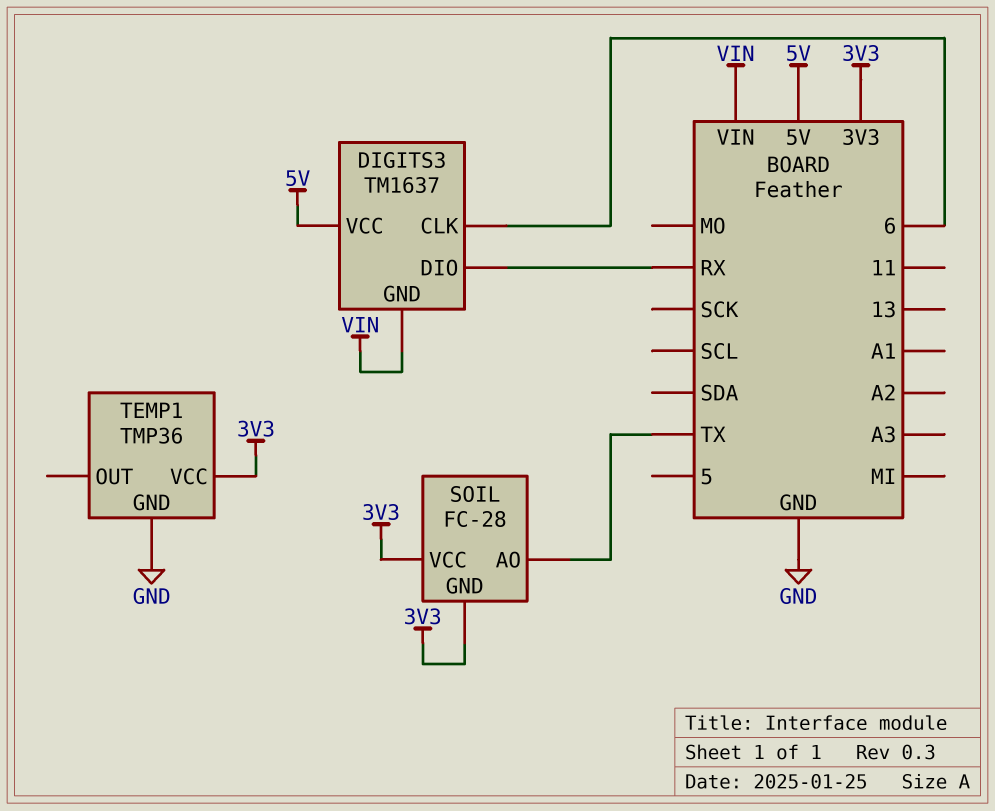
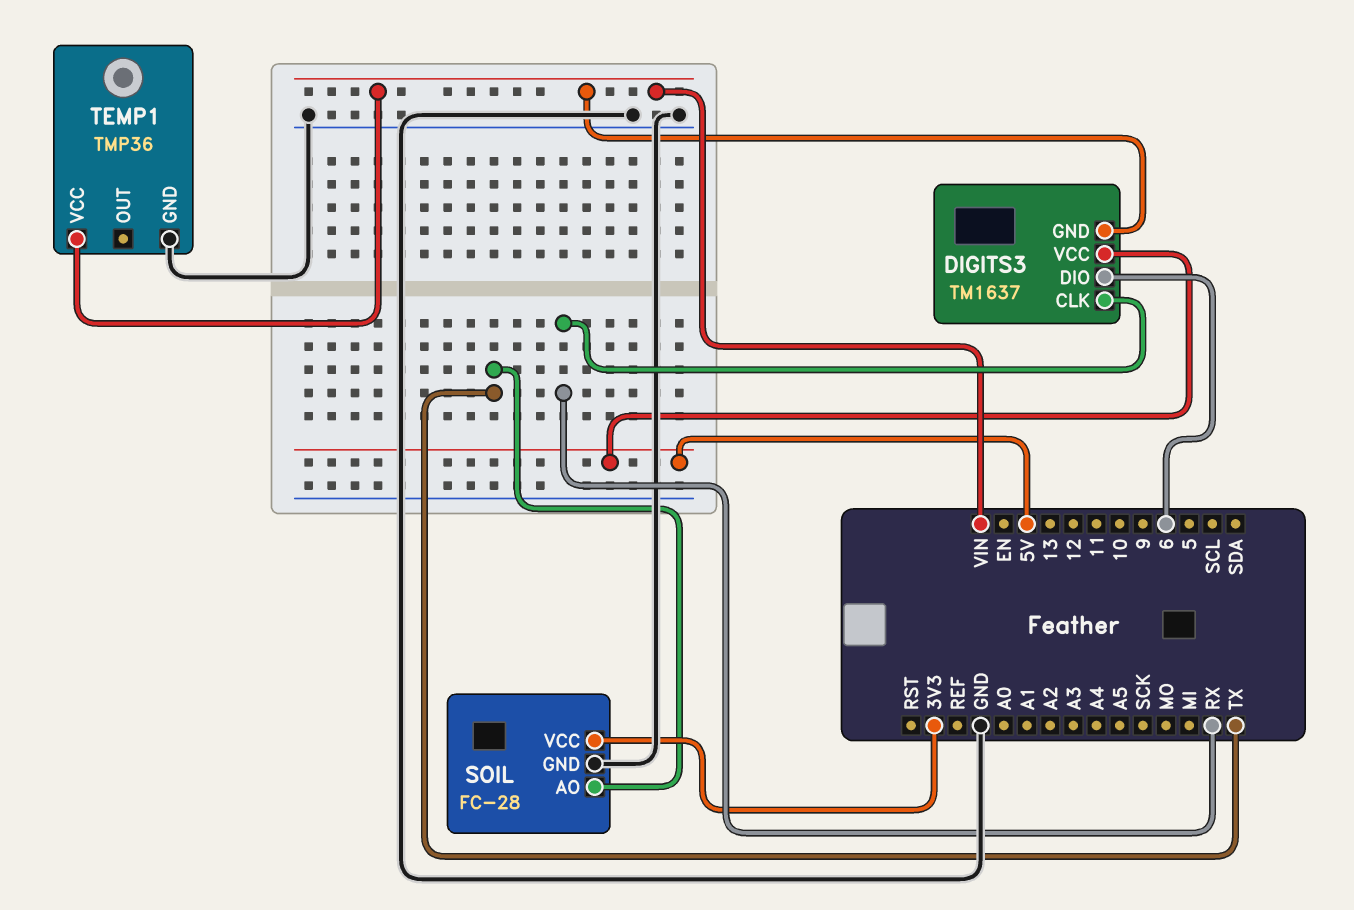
DIGITS3 pin CLK: 6 -> RX
DIGITS3 pin DIO: RX -> 6
SOIL pin GND: 3V3 -> GND
TEMP1 pin VCC: 3V3 -> VIN

